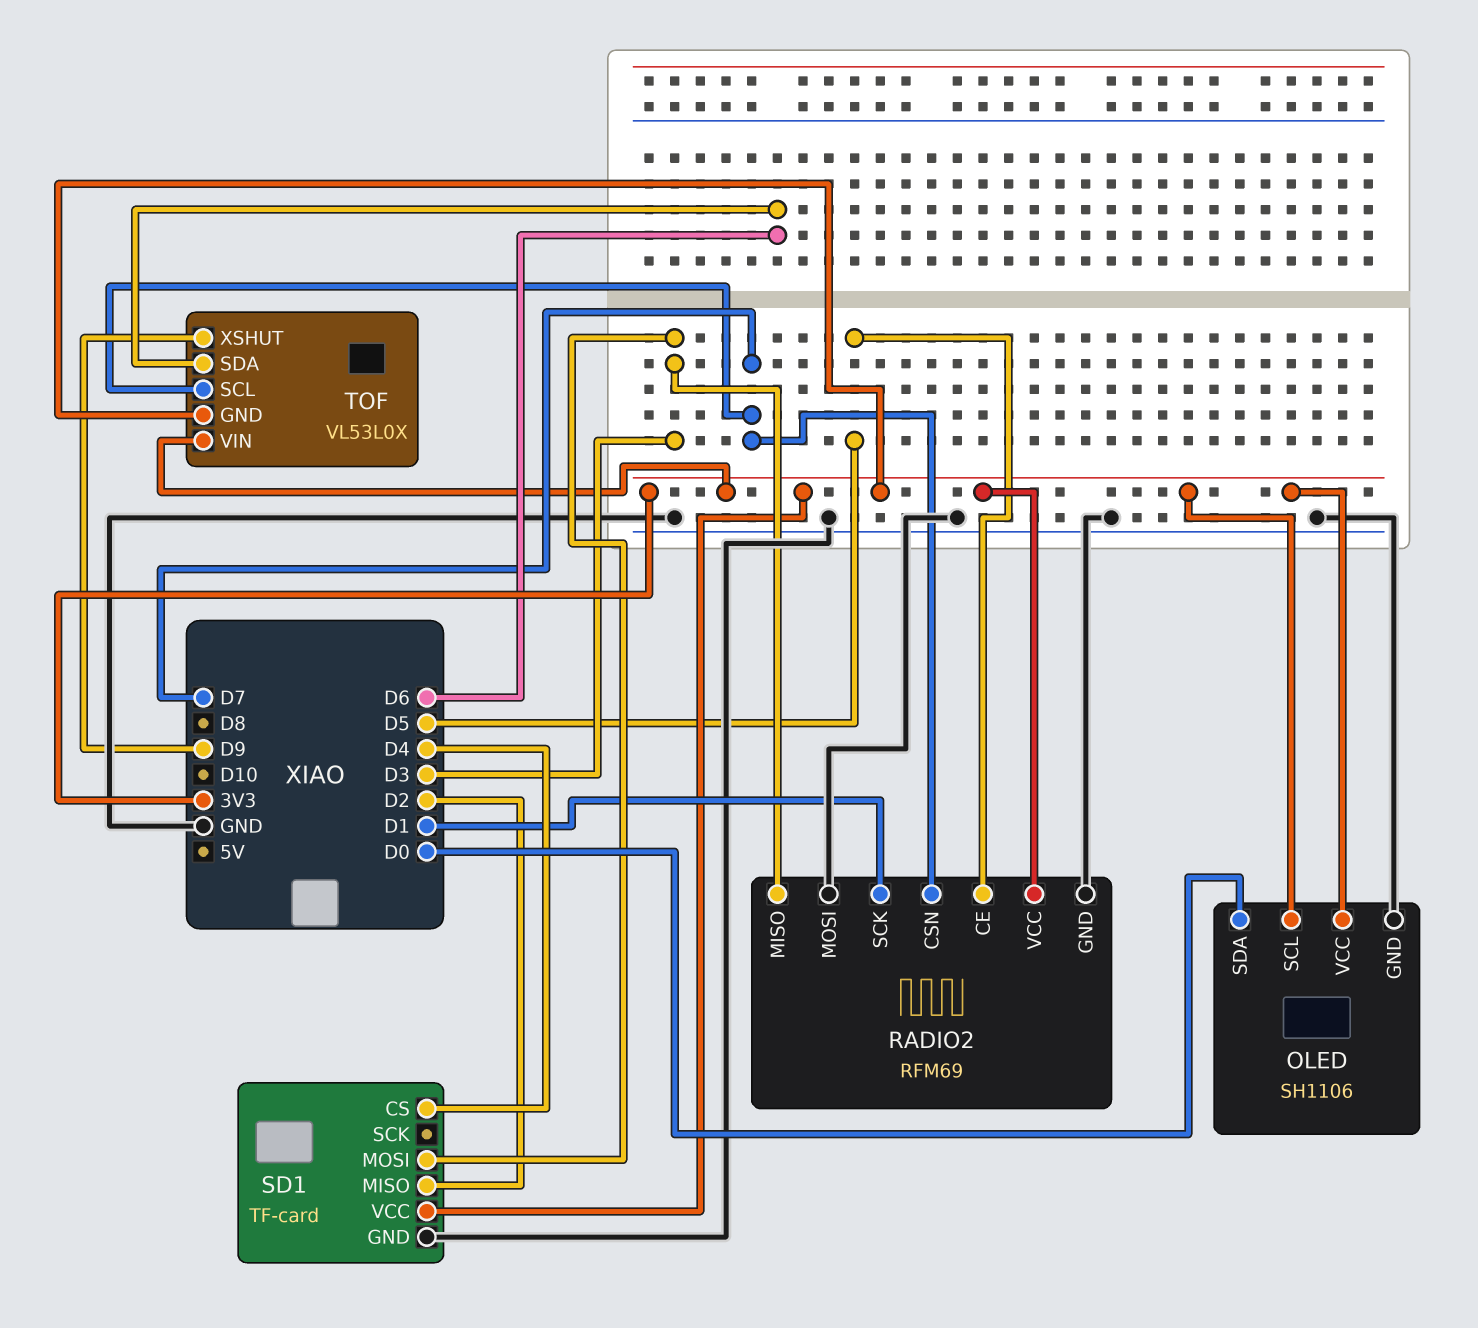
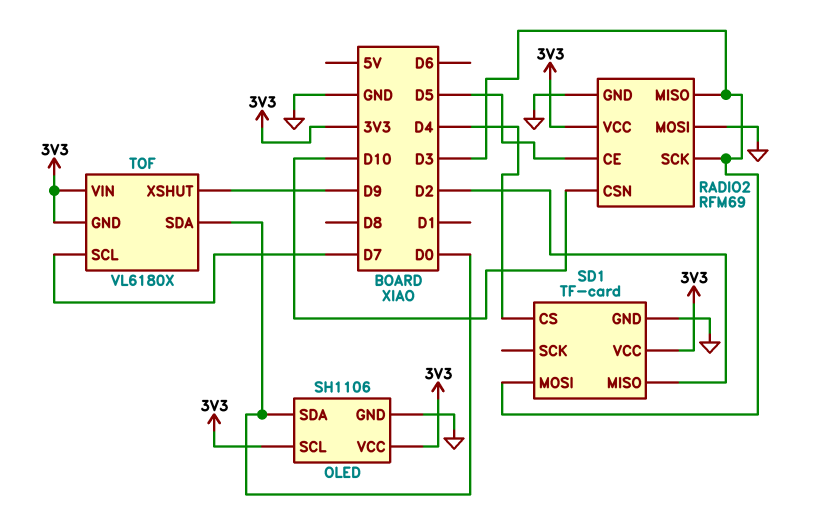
RADIO2 pin CSN: D7 -> D10
RADIO2 pin SCK: D1 -> D3
TOF: VL53L0X -> VL6180X
TOF pin SDA: D6 -> D0

